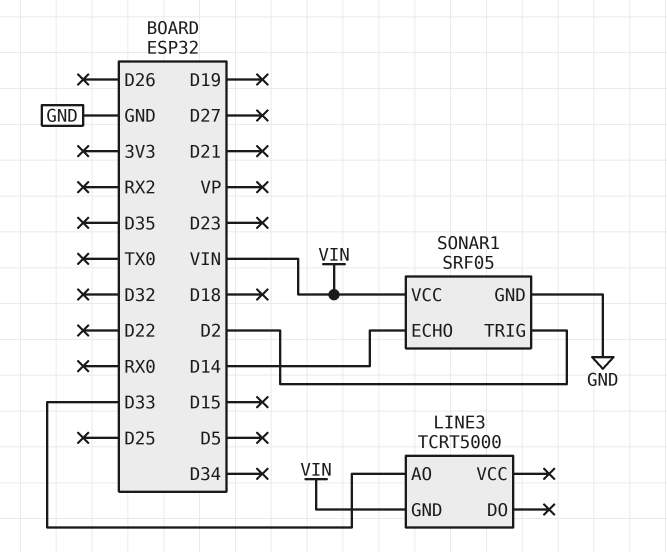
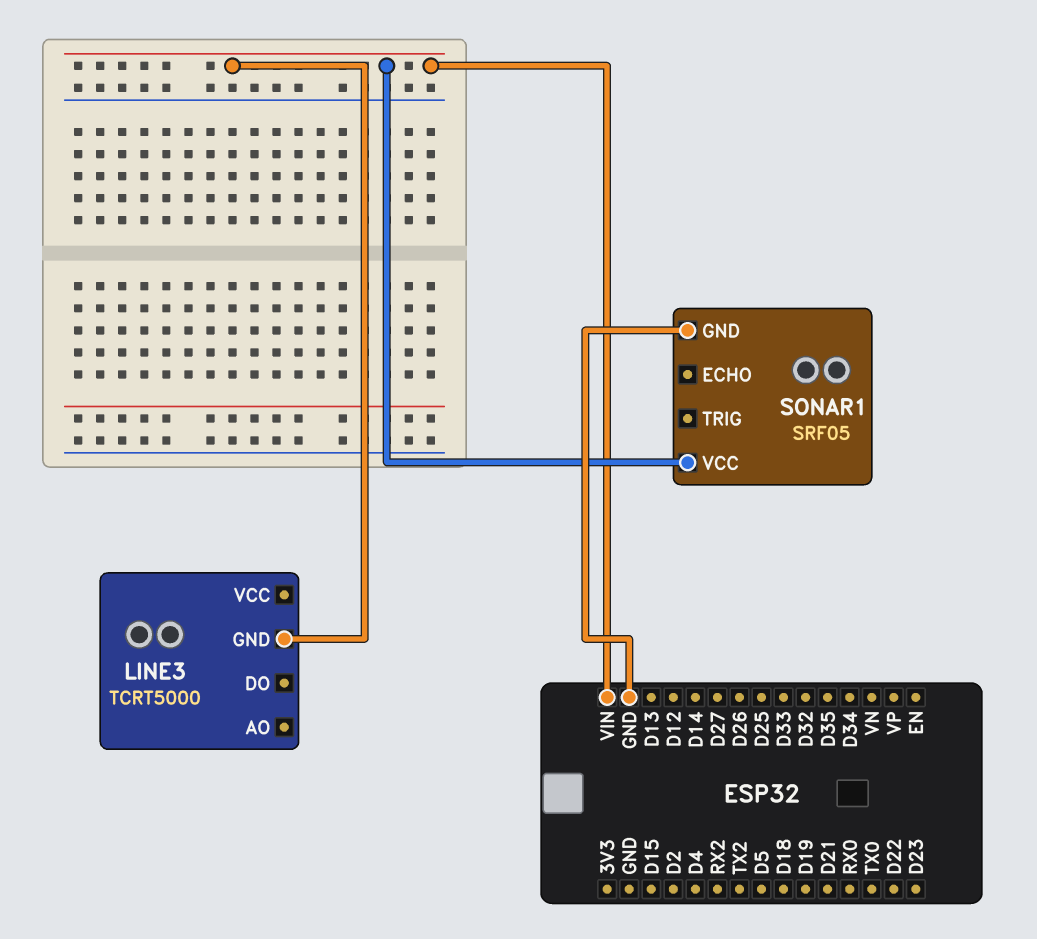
LINE3 pin AO: D33 -> none
SONAR1 pin ECHO: D14 -> none
SONAR1 pin TRIG: D2 -> none

